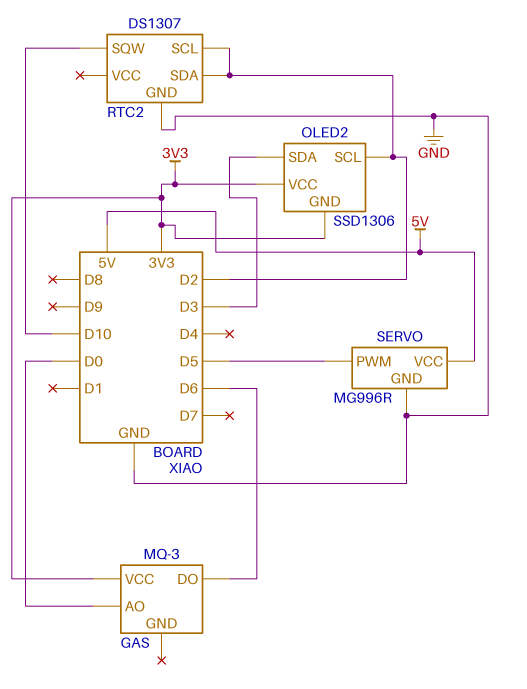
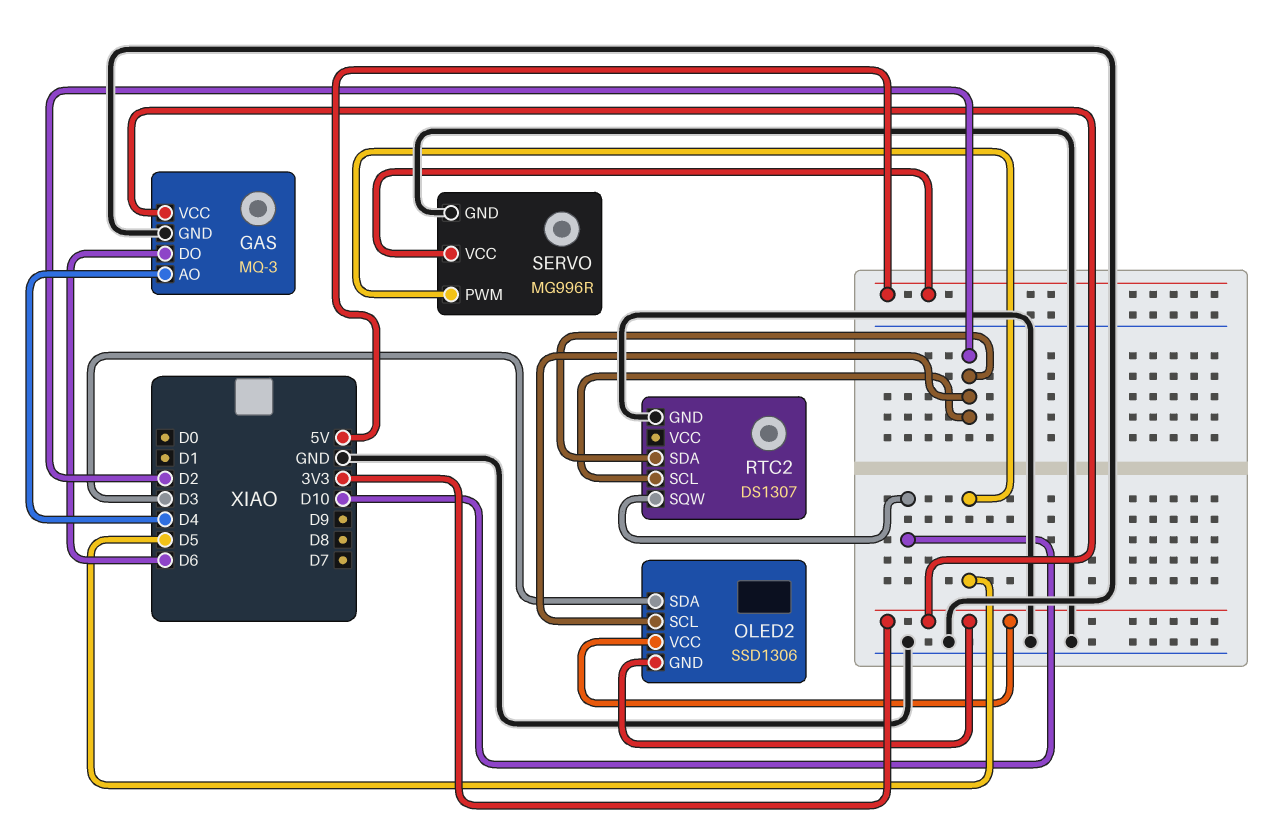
GAS pin AO: D0 -> D4
GAS pin GND: none -> GND

